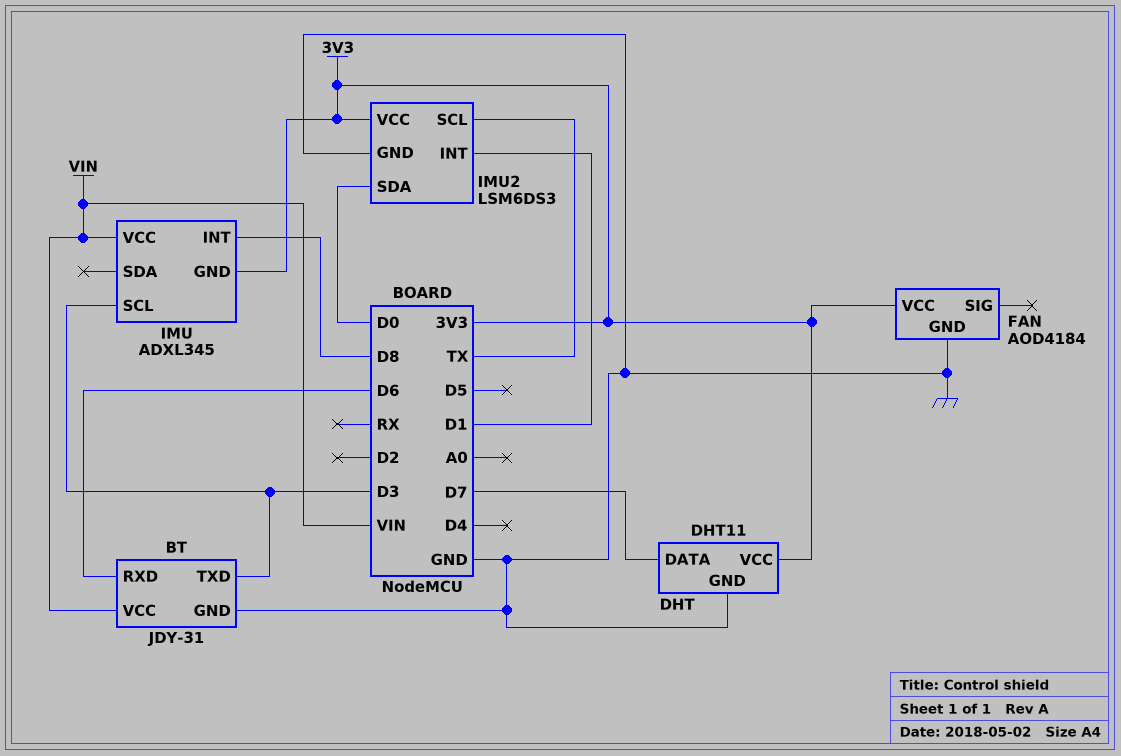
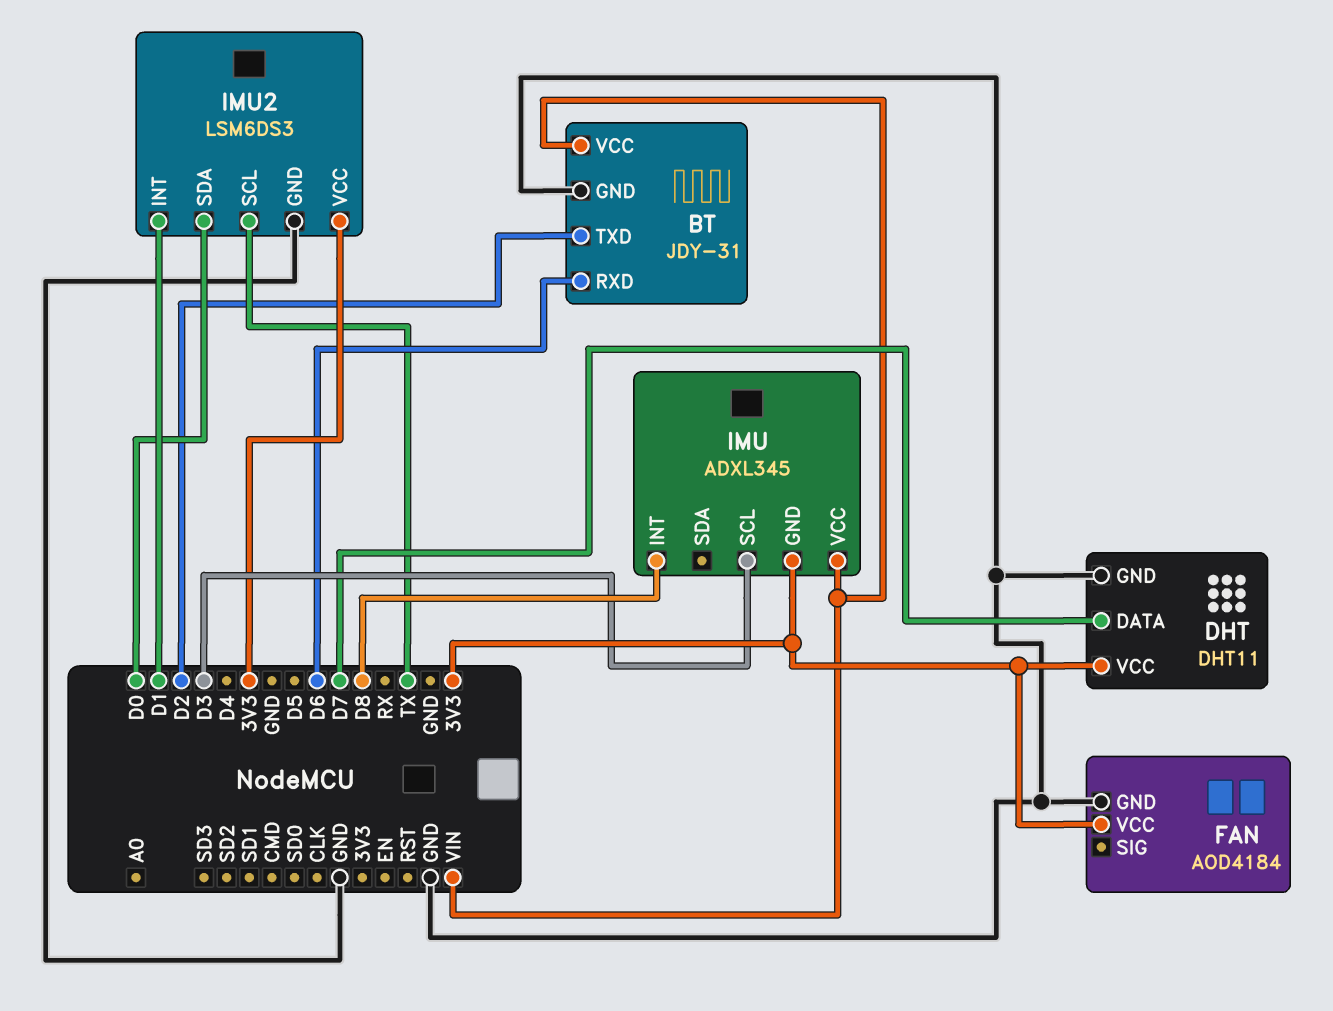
BT pin TXD: D3 -> D2

